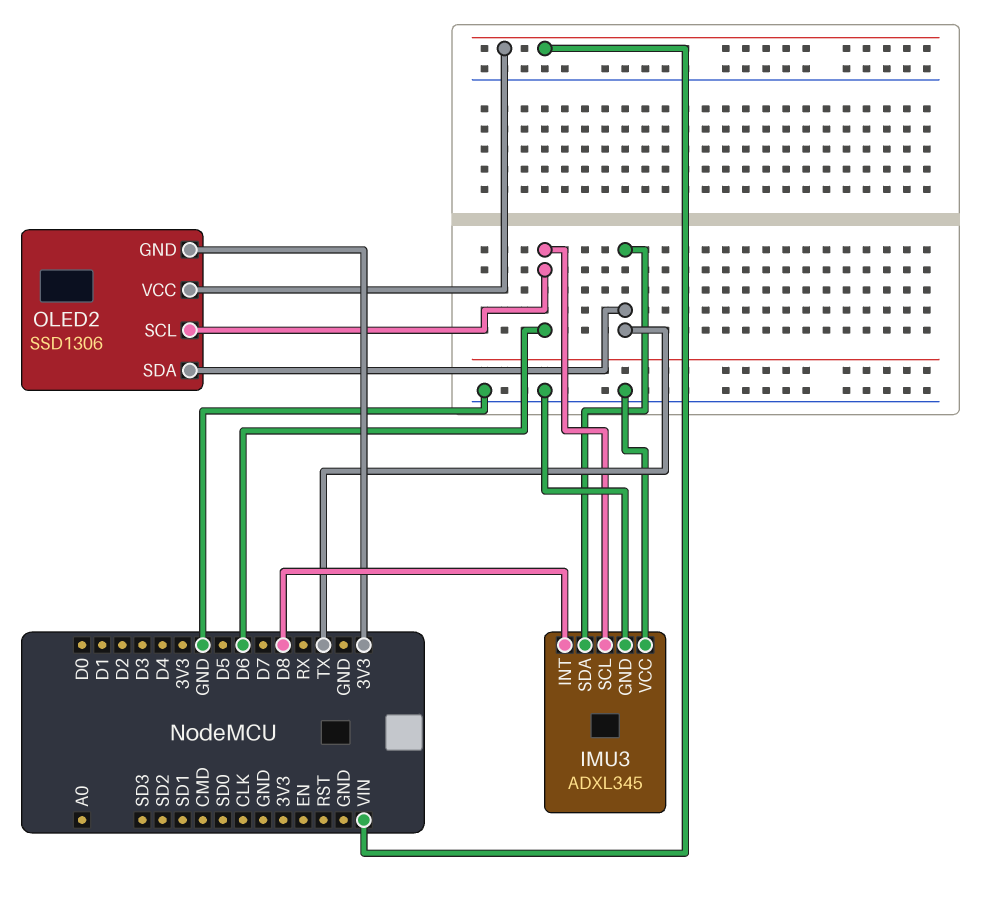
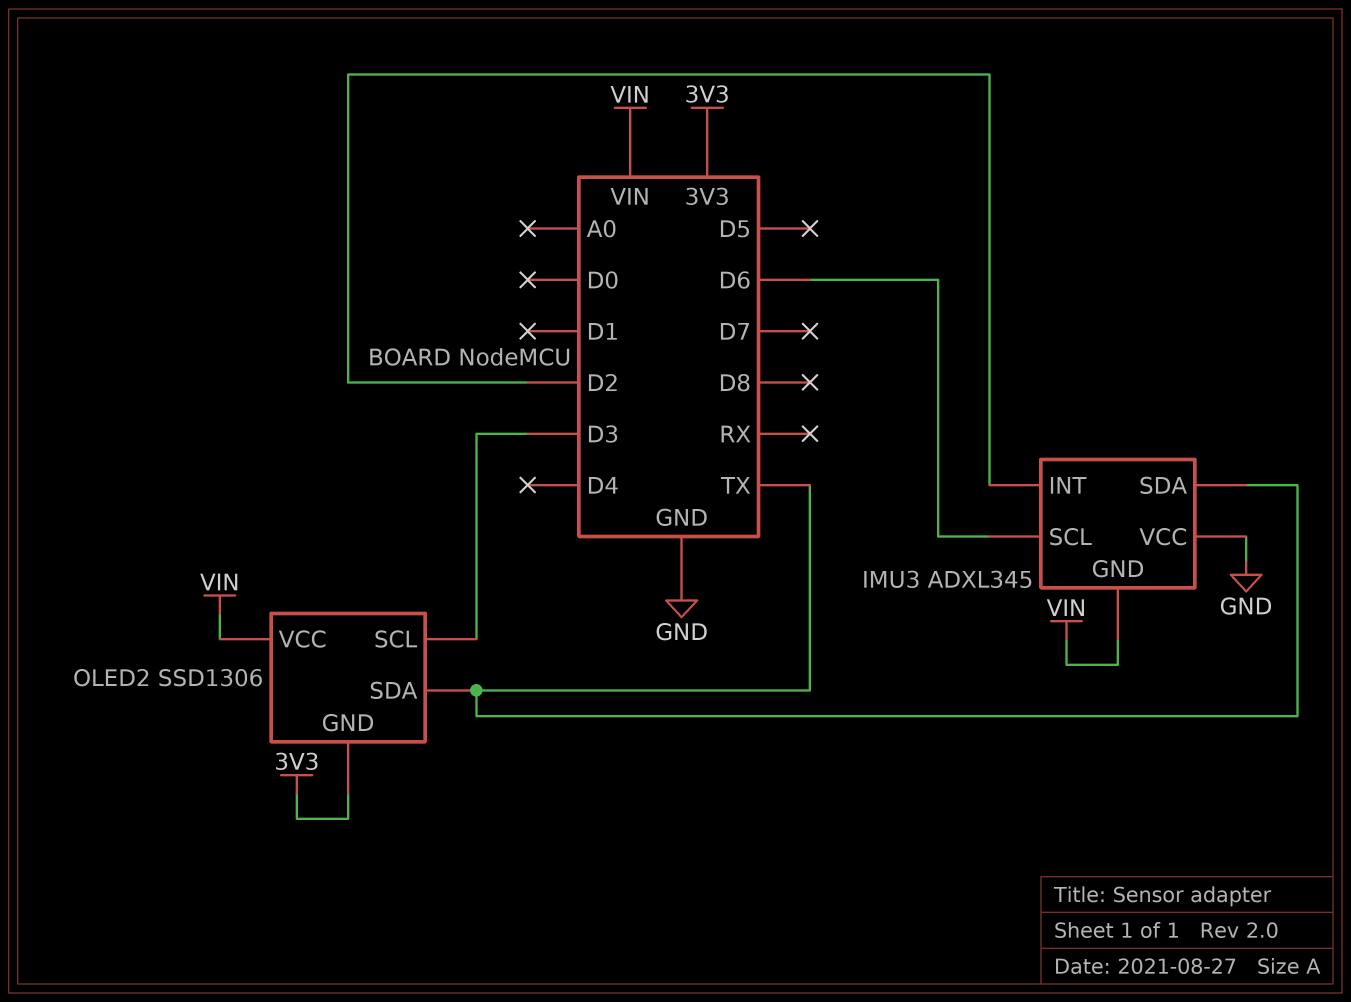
IMU3 pin GND: GND -> VIN
IMU3 pin INT: D8 -> D2
OLED2 pin SCL: D6 -> D3

